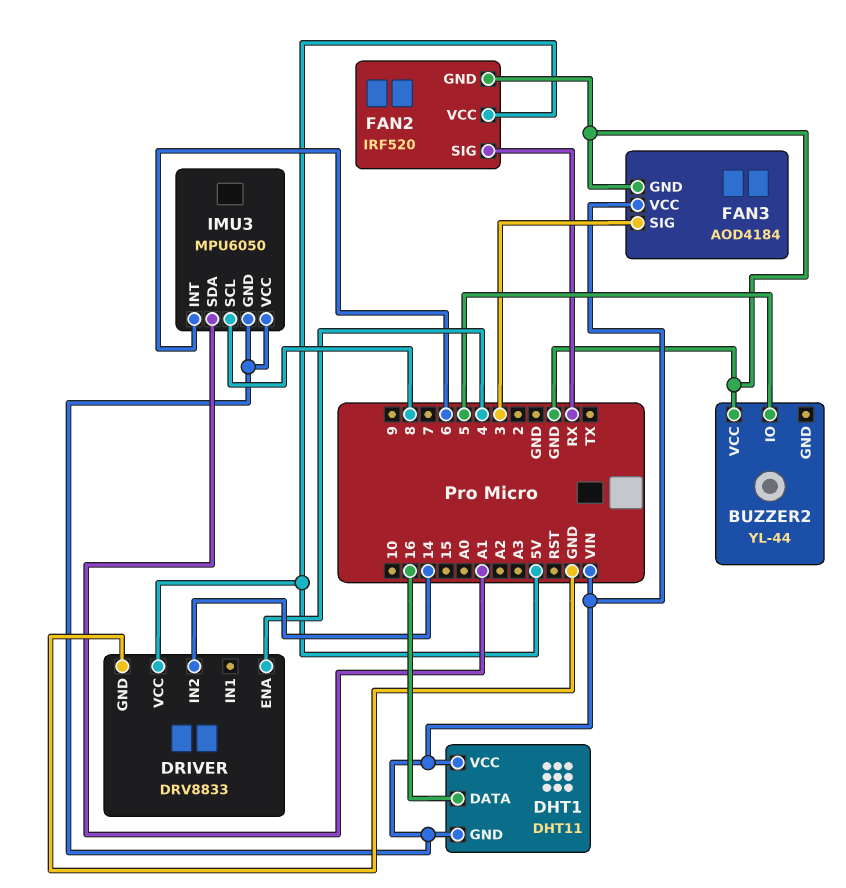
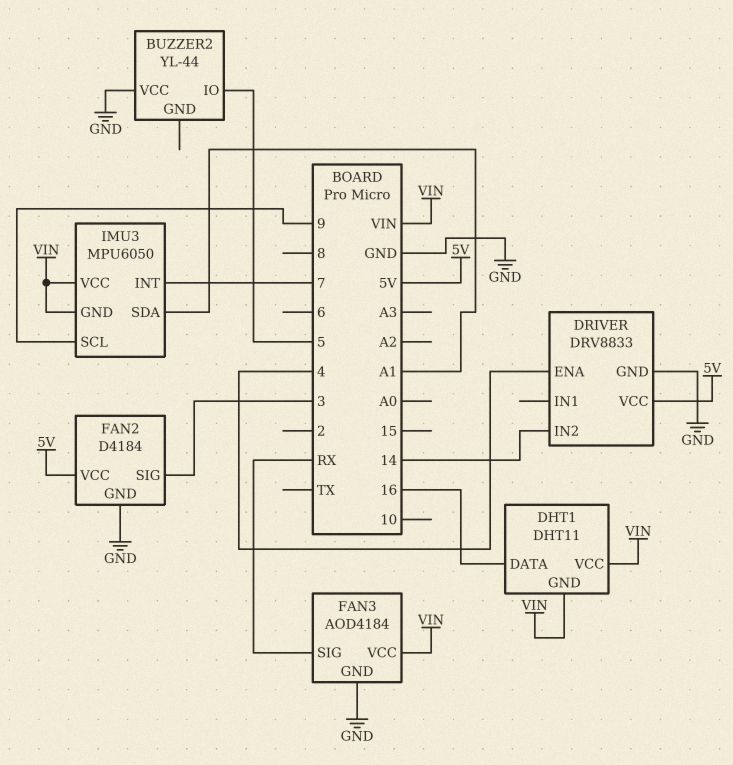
FAN2: IRF520 -> D4184
FAN2 pin SIG: RX -> 3
FAN3 pin SIG: 3 -> RX
IMU3 pin INT: 6 -> 7
IMU3 pin SCL: 8 -> 9

